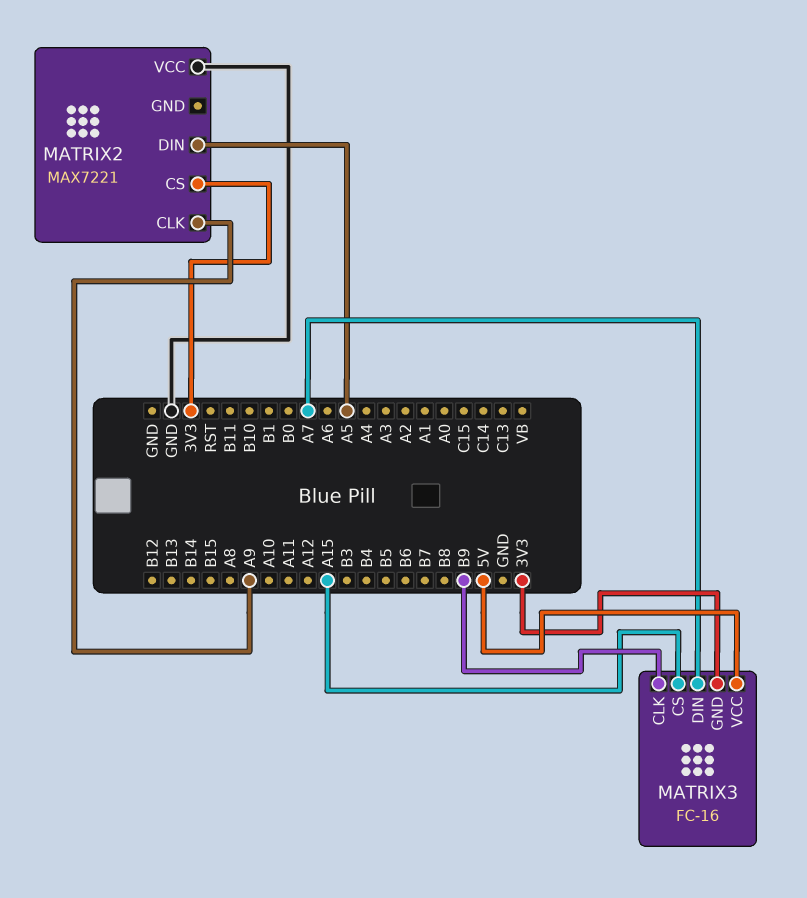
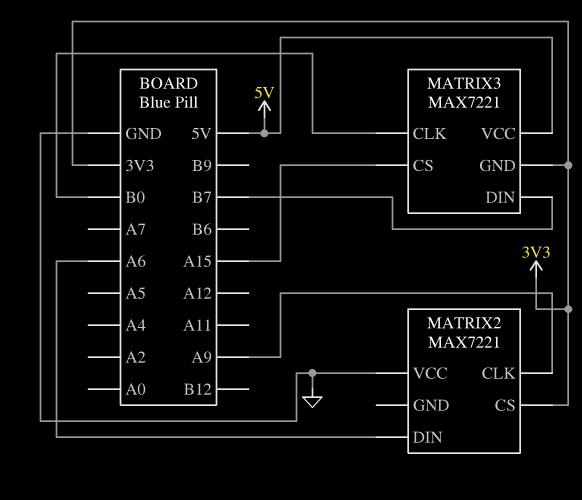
MATRIX2 pin DIN: A5 -> A6
MATRIX3: FC-16 -> MAX7221
MATRIX3 pin CLK: B9 -> B0
MATRIX3 pin DIN: A7 -> B7

